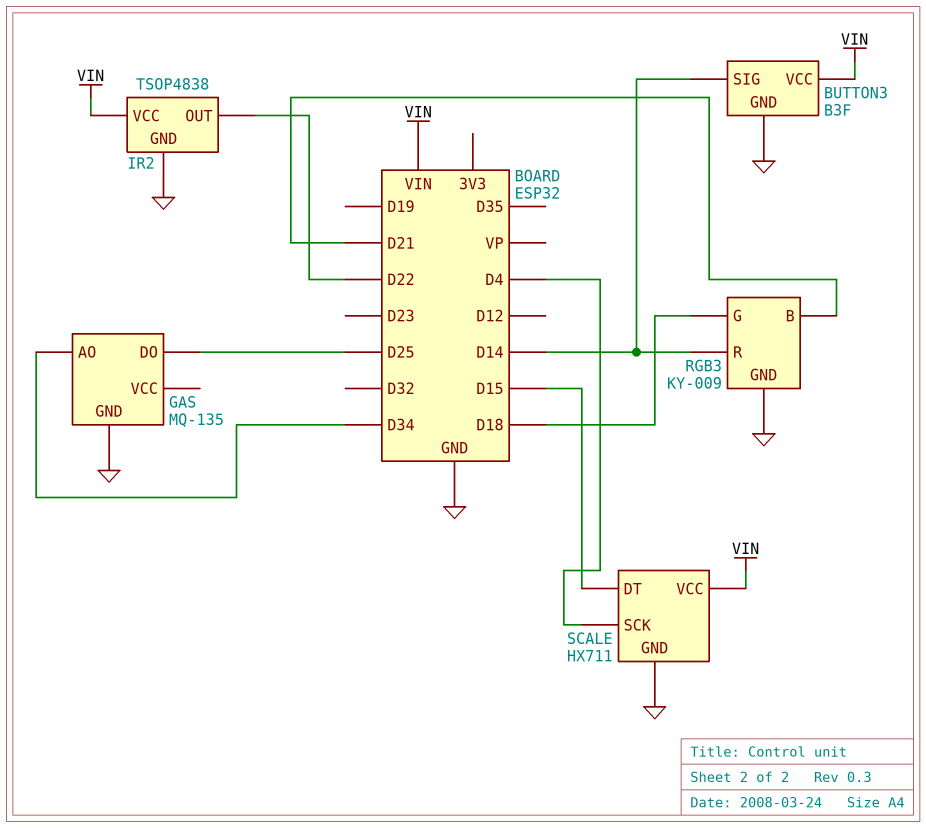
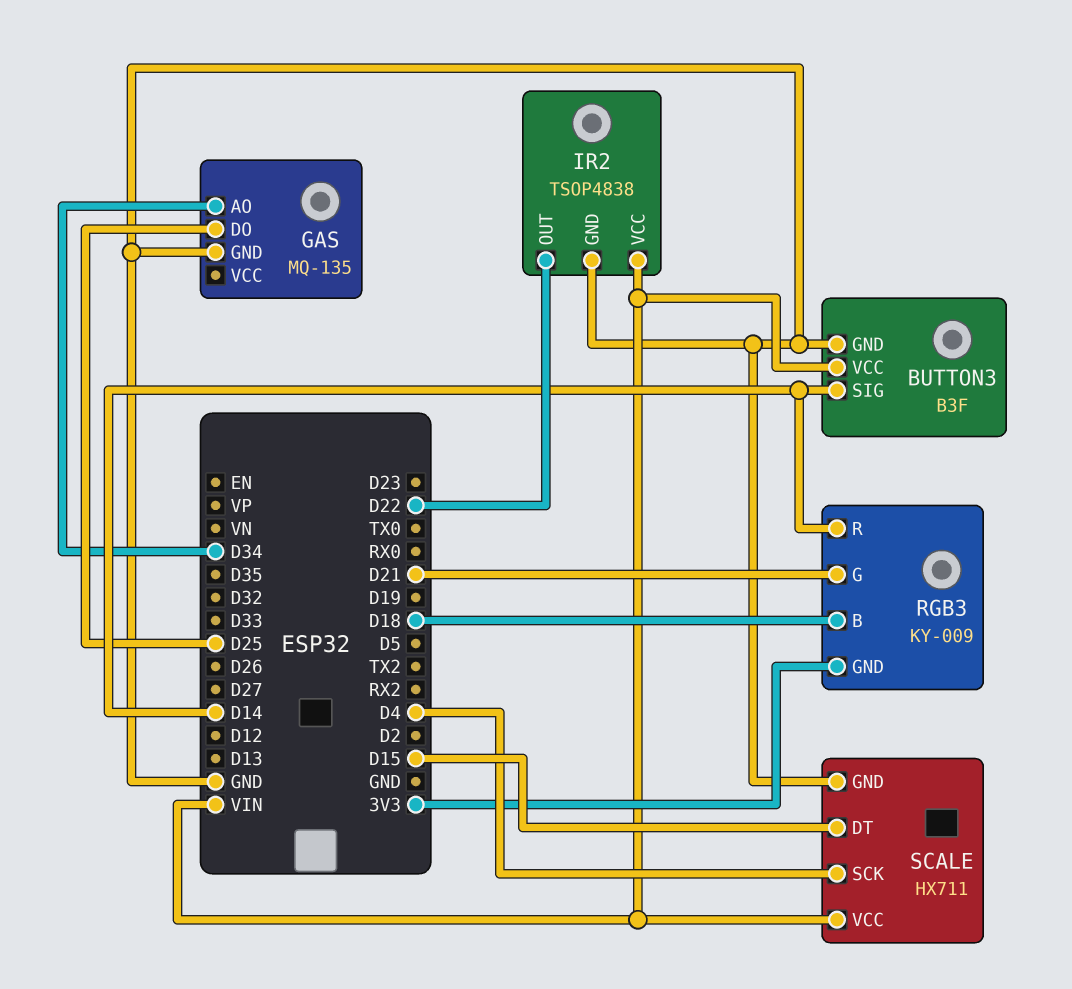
RGB3 pin B: D21 -> D18
RGB3 pin G: D18 -> D21
RGB3 pin GND: GND -> 3V3

